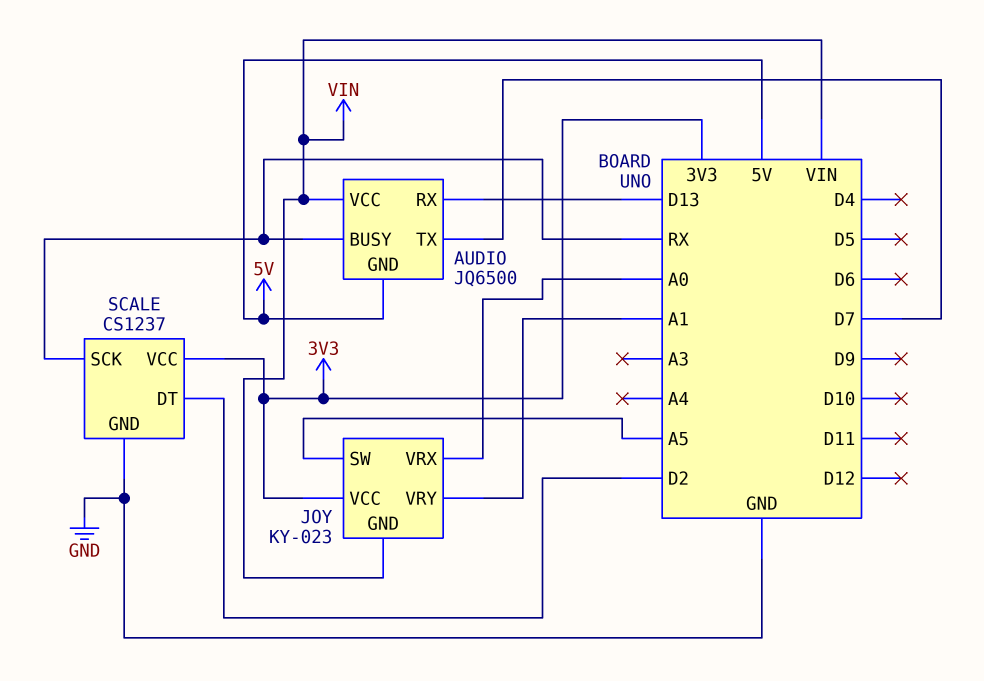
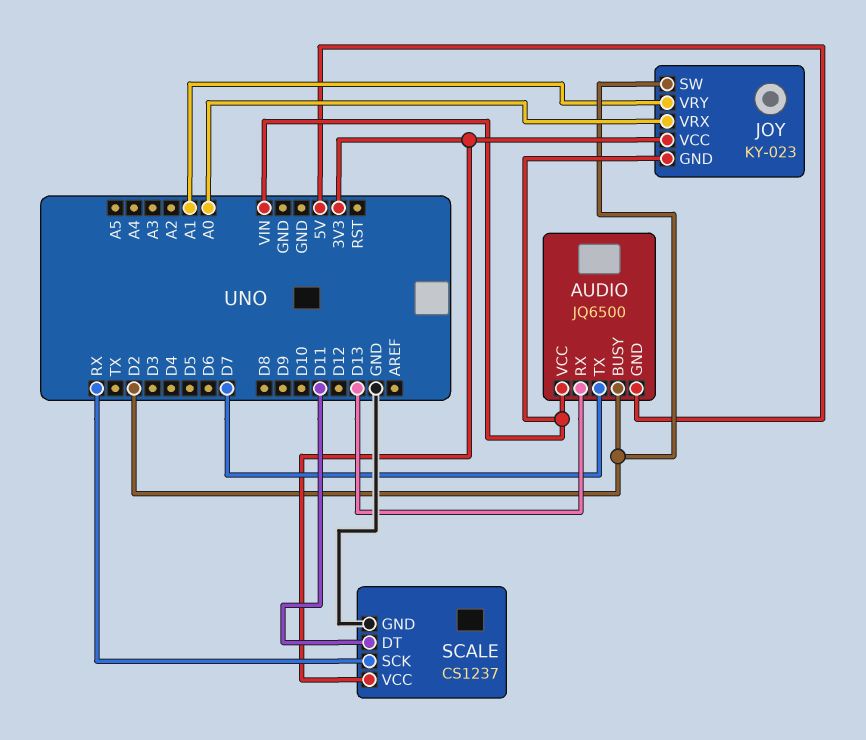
AUDIO pin BUSY: RX -> D2
JOY pin SW: A5 -> D2
SCALE pin DT: D2 -> D11

